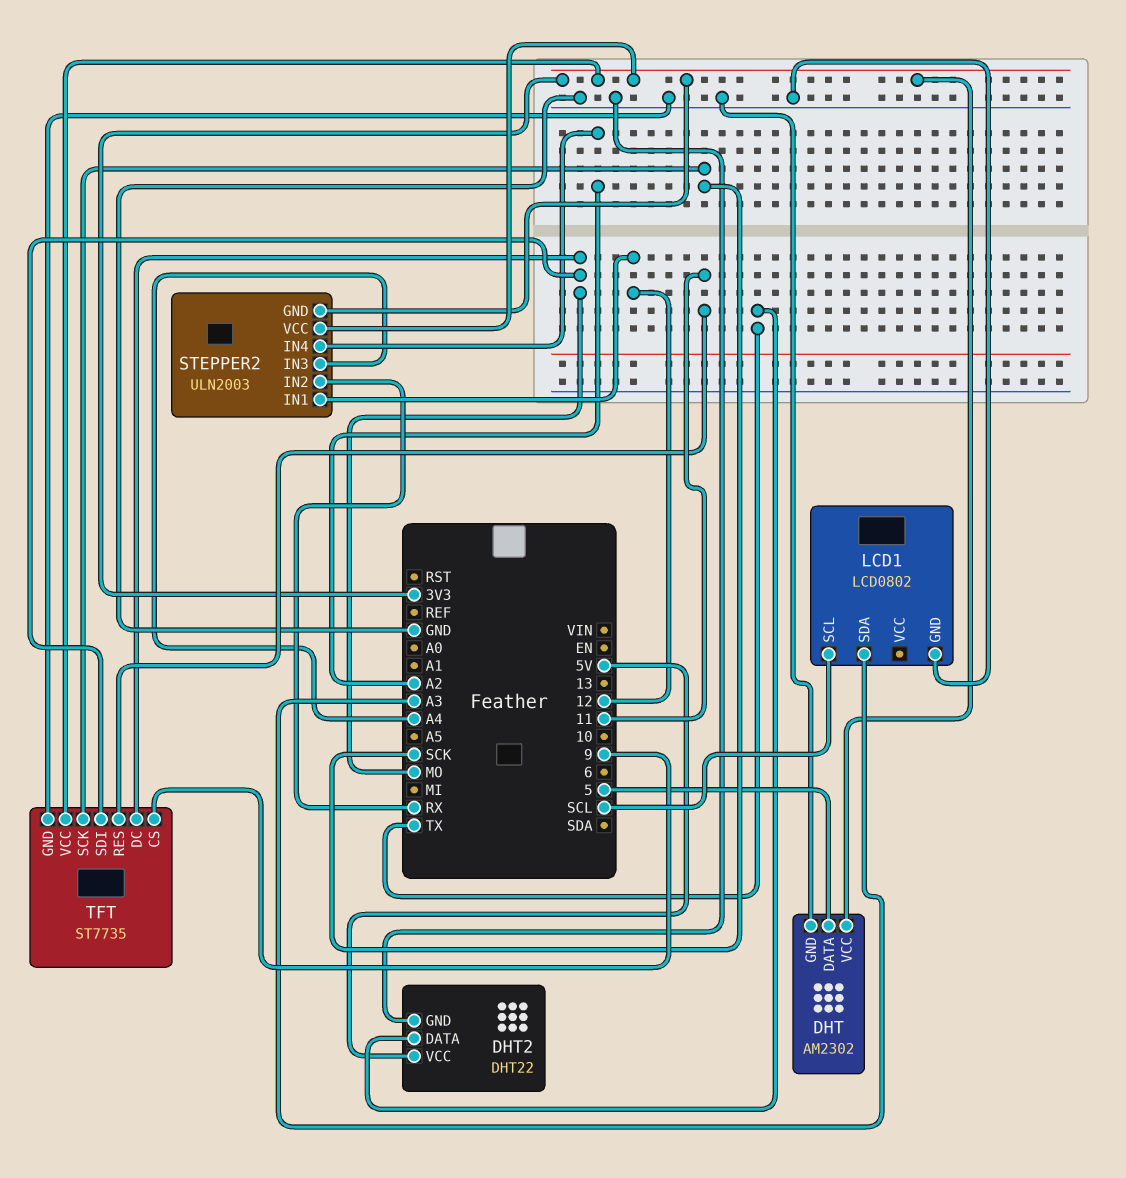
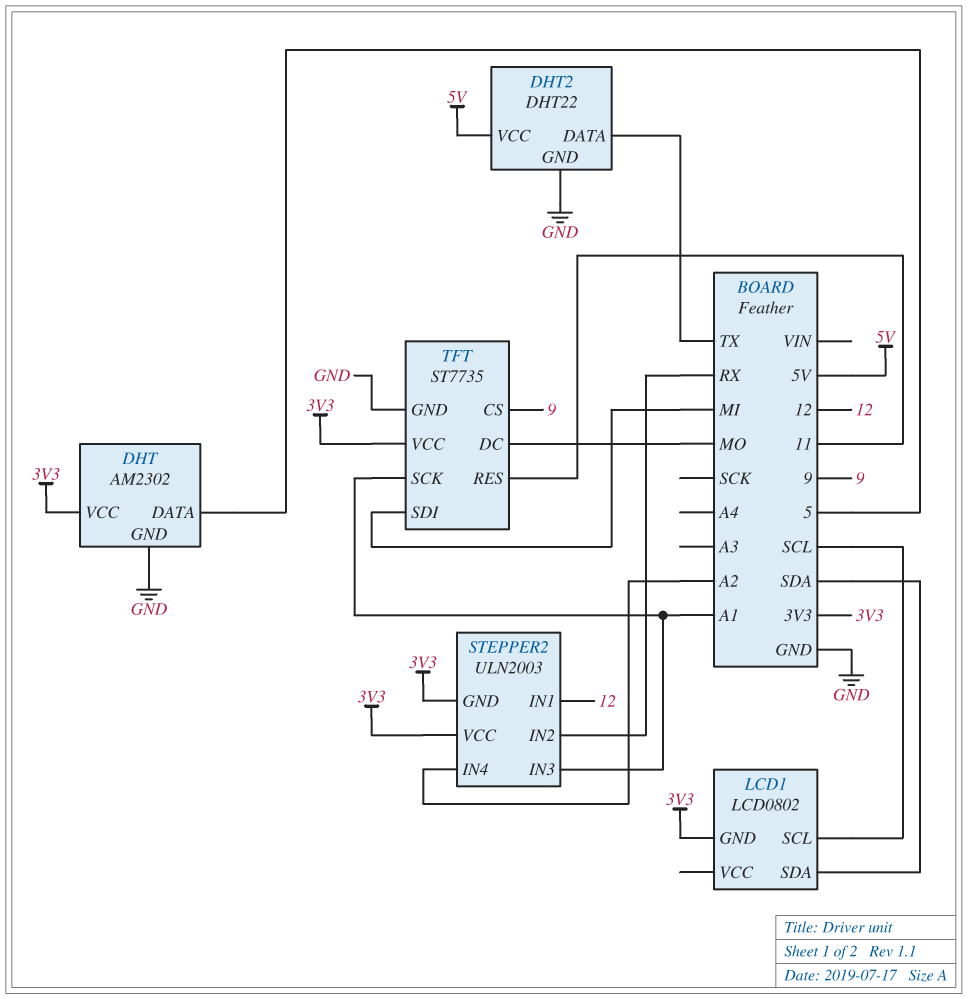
LCD1 pin GND: GND -> 3V3
LCD1 pin SDA: A3 -> SDA
STEPPER2 pin IN3: A4 -> A1
TFT pin SCK: SCK -> A1
TFT pin SDI: MO -> MI

